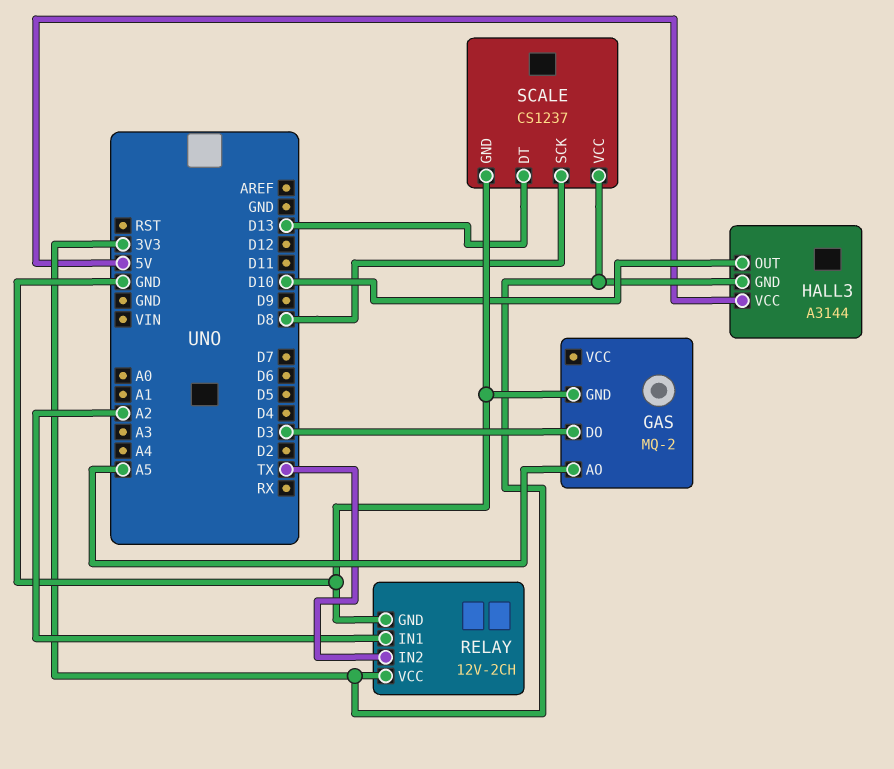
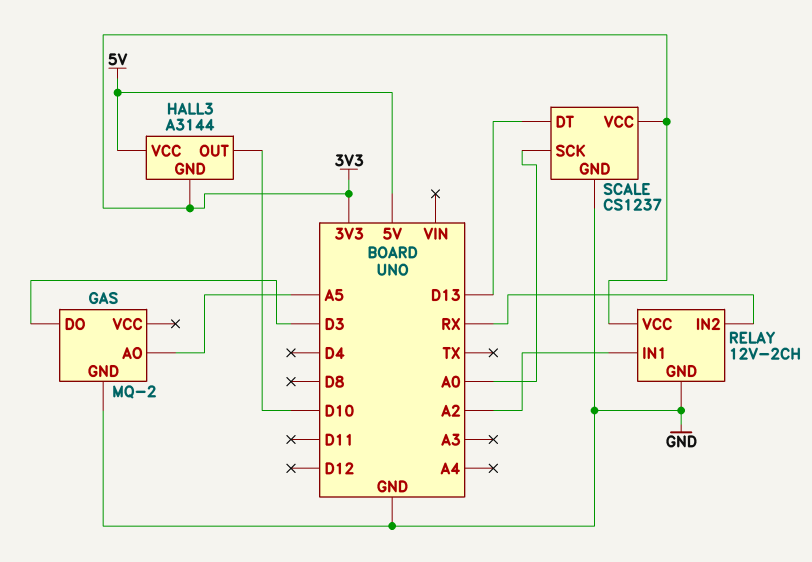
RELAY pin IN2: TX -> RX
SCALE pin SCK: D8 -> A0

